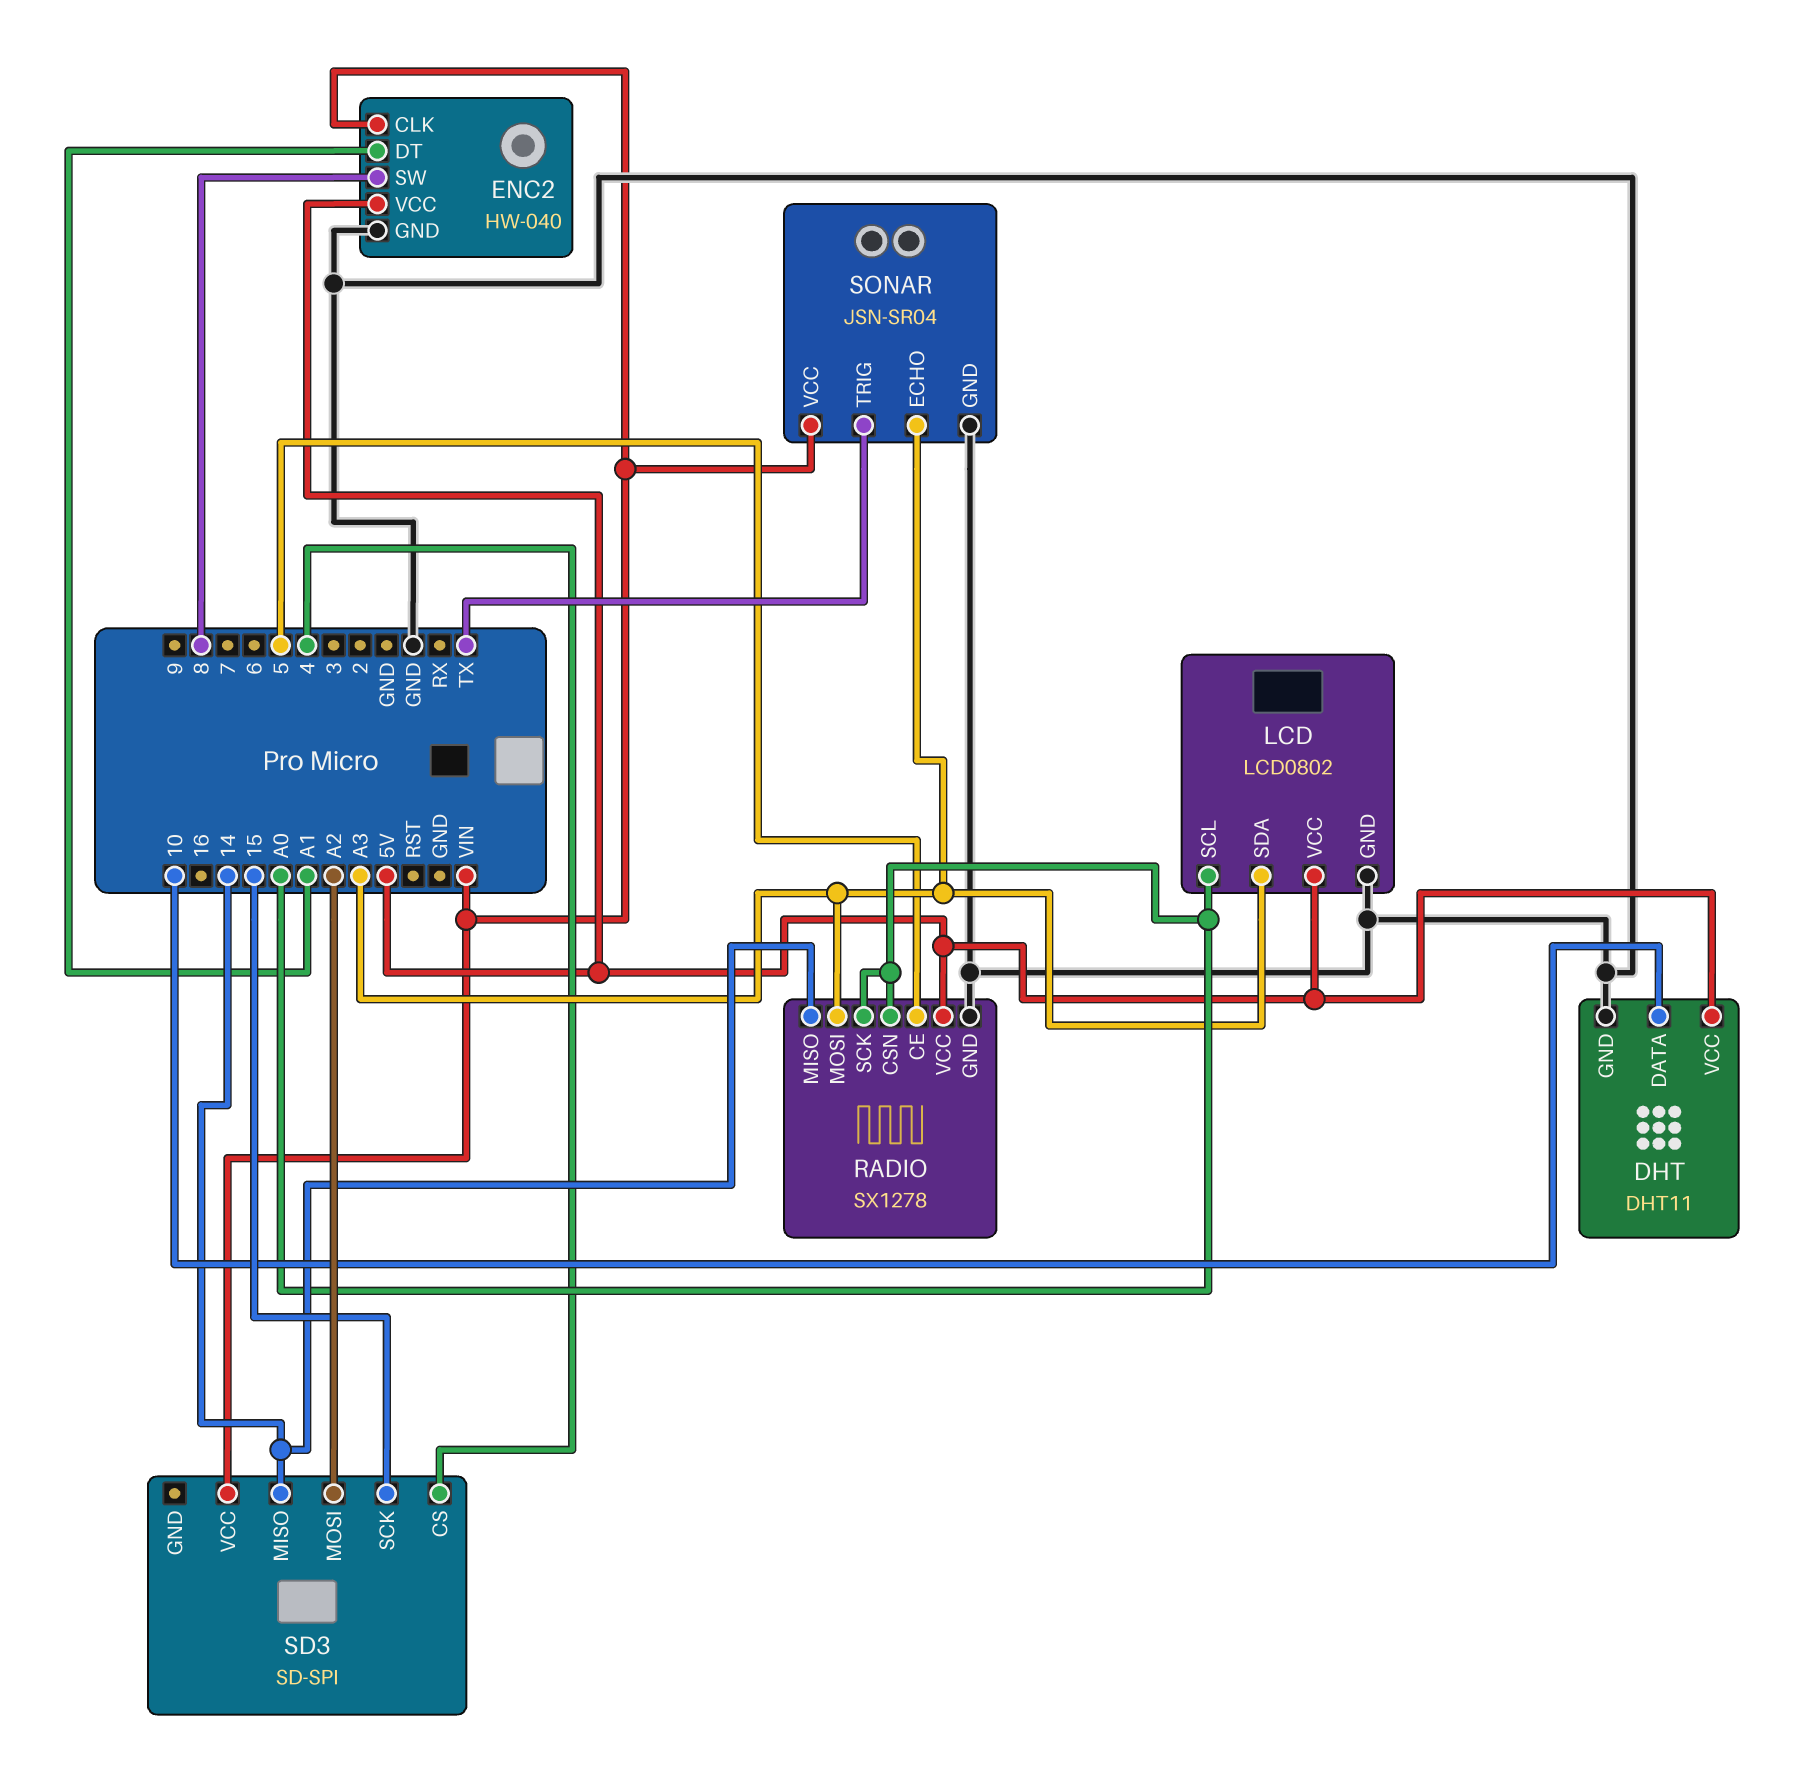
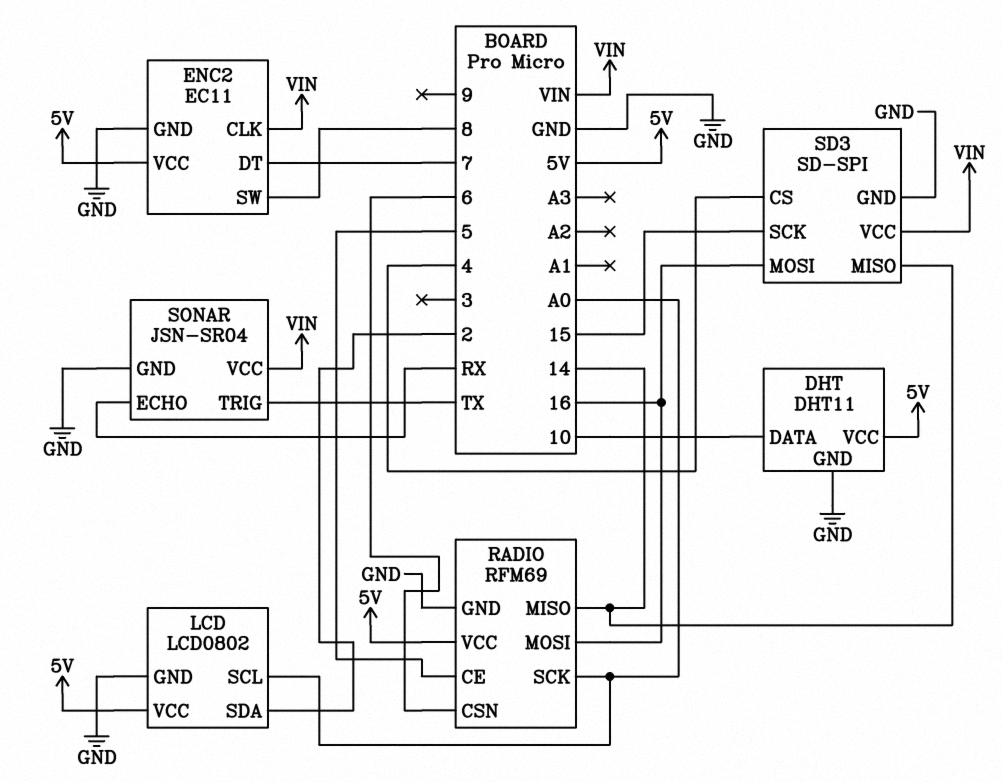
ENC2: HW-040 -> EC11
ENC2 pin DT: A1 -> 7
LCD pin SDA: A3 -> 2
RADIO: SX1278 -> RFM69
RADIO pin CSN: A0 -> 6
RADIO pin MOSI: A3 -> 16
SD3 pin GND: none -> GND
SD3 pin MOSI: A2 -> 16
SONAR pin ECHO: A3 -> RX

